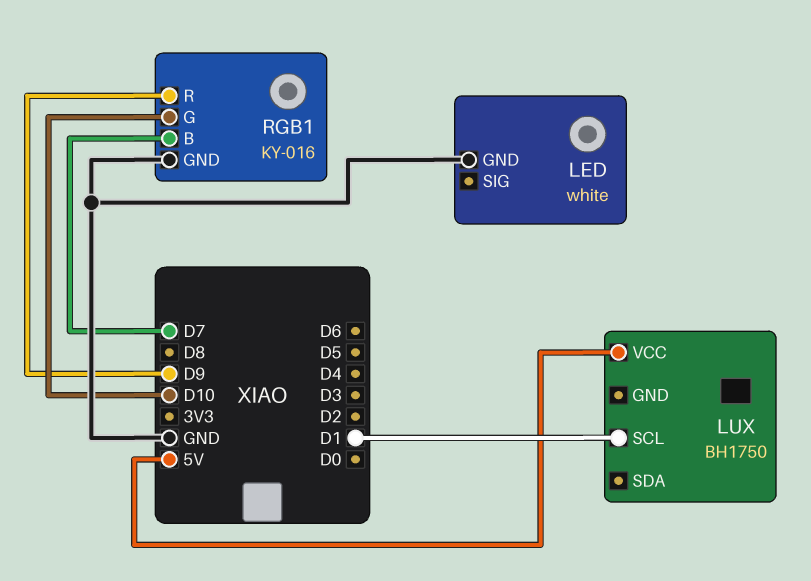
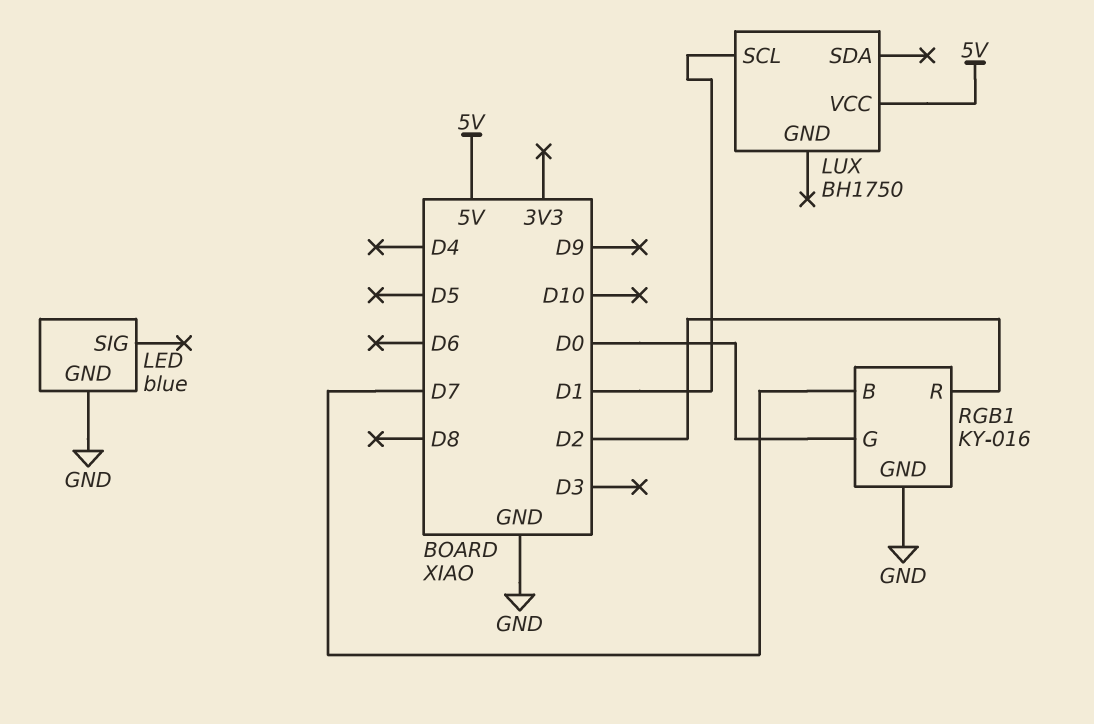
LED: white -> blue
RGB1 pin G: D10 -> D0
RGB1 pin R: D9 -> D2

